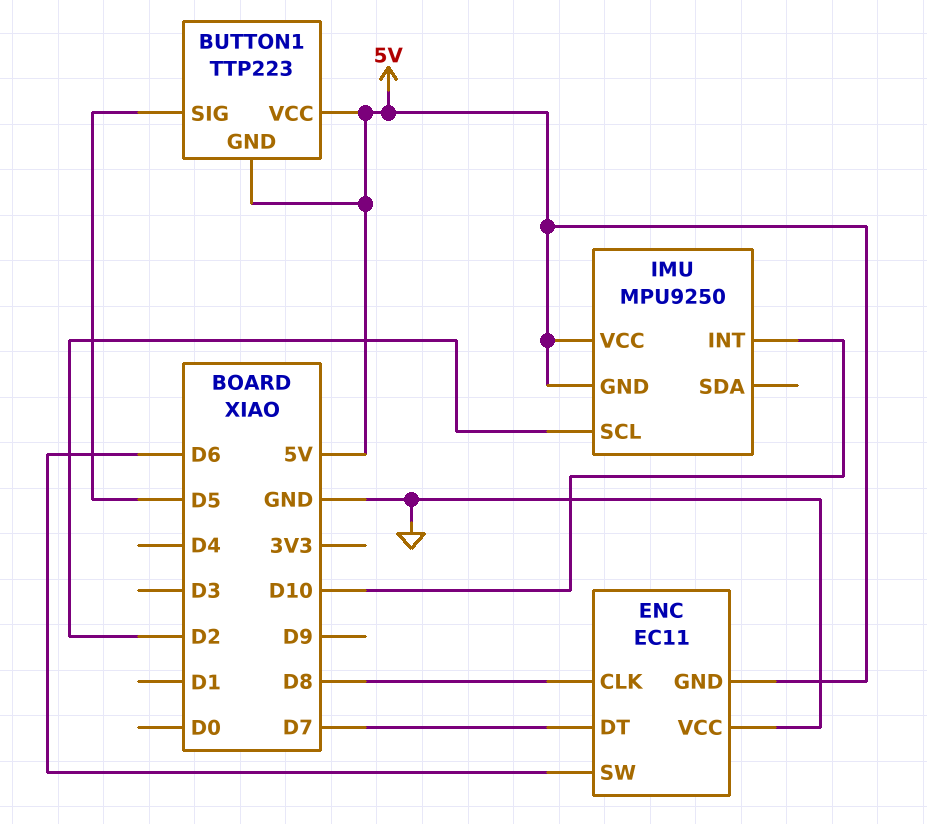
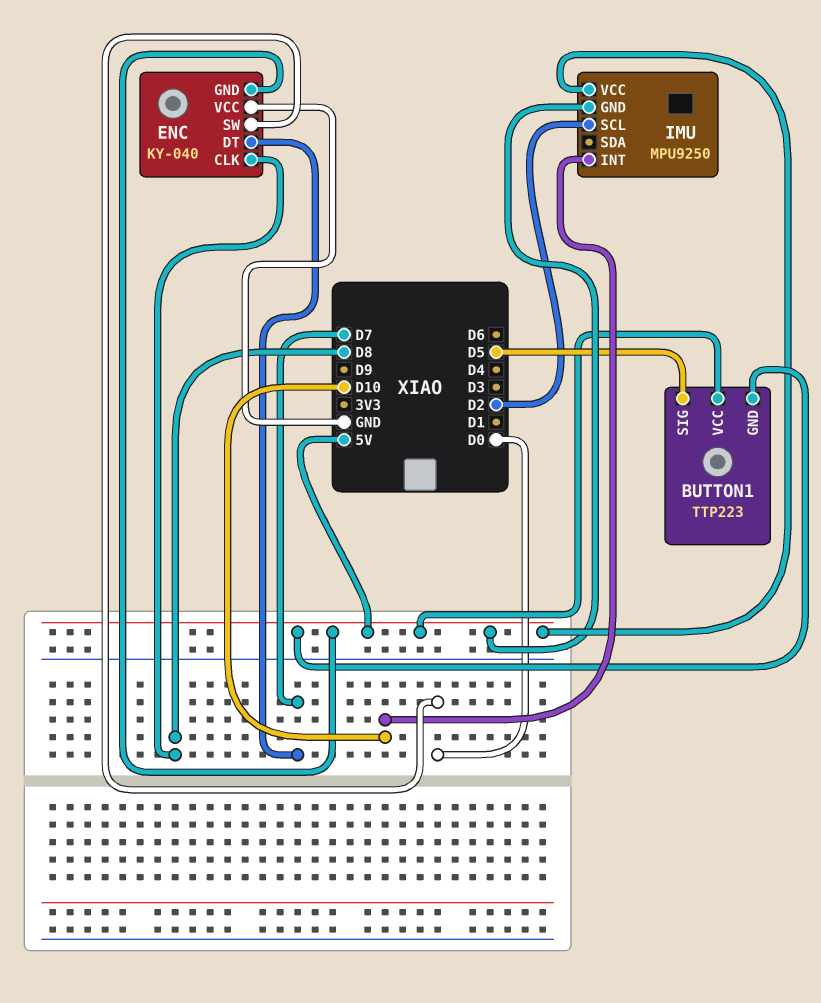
ENC: EC11 -> KY-040
ENC pin SW: D6 -> D0

